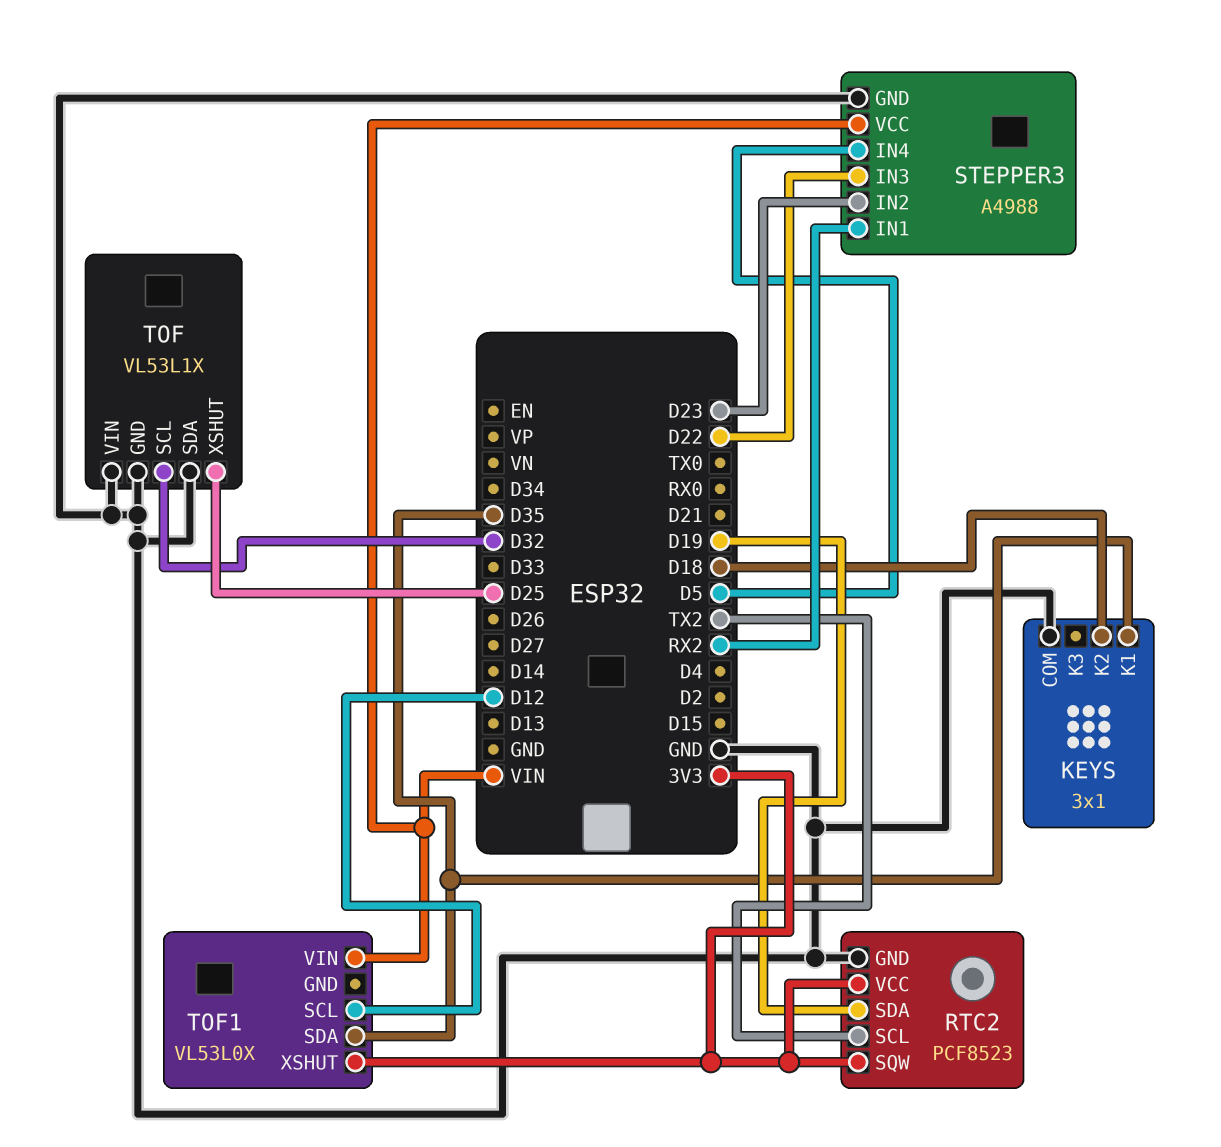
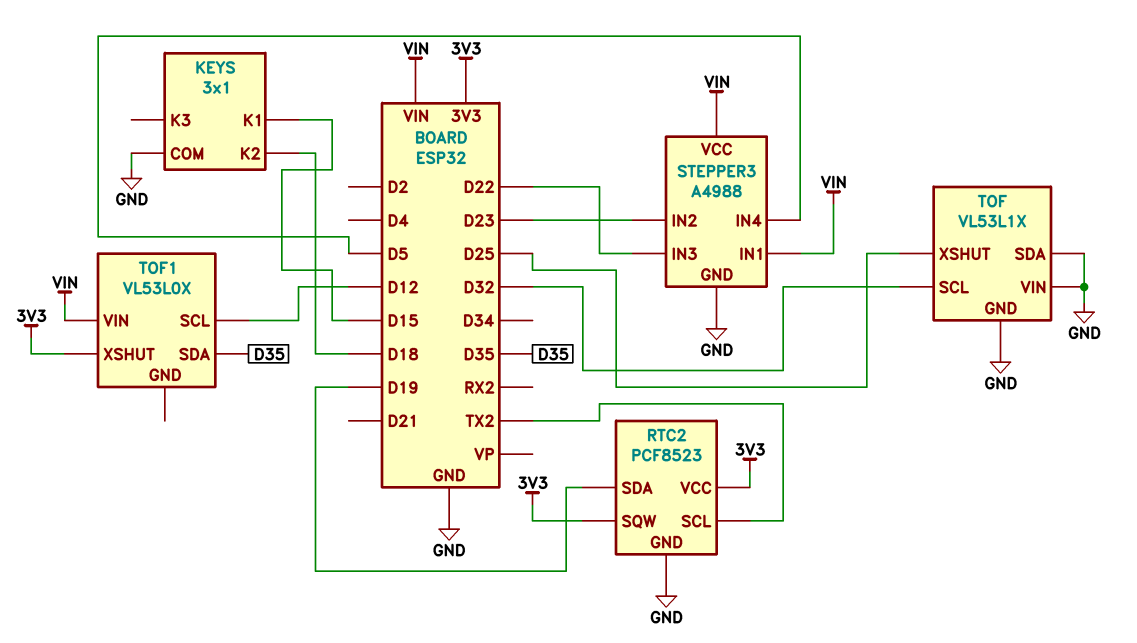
KEYS pin K1: D35 -> D15
STEPPER3 pin IN1: RX2 -> VIN

